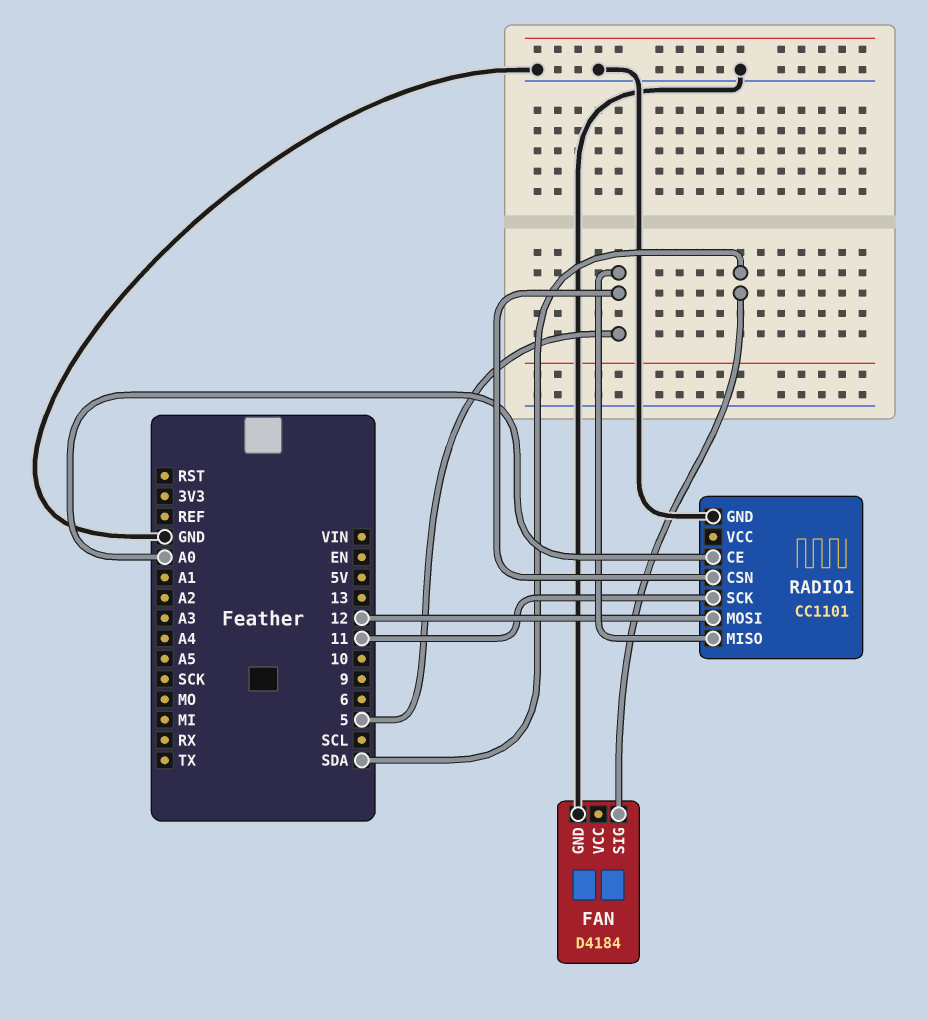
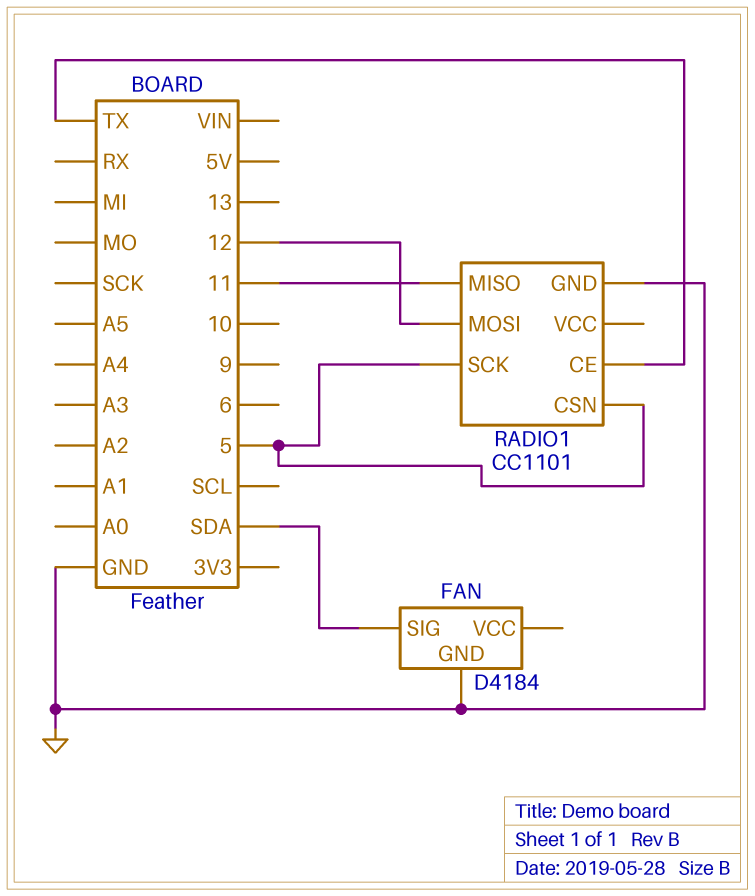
RADIO1 pin CE: A0 -> TX
RADIO1 pin MISO: 5 -> 11
RADIO1 pin SCK: 11 -> 5

